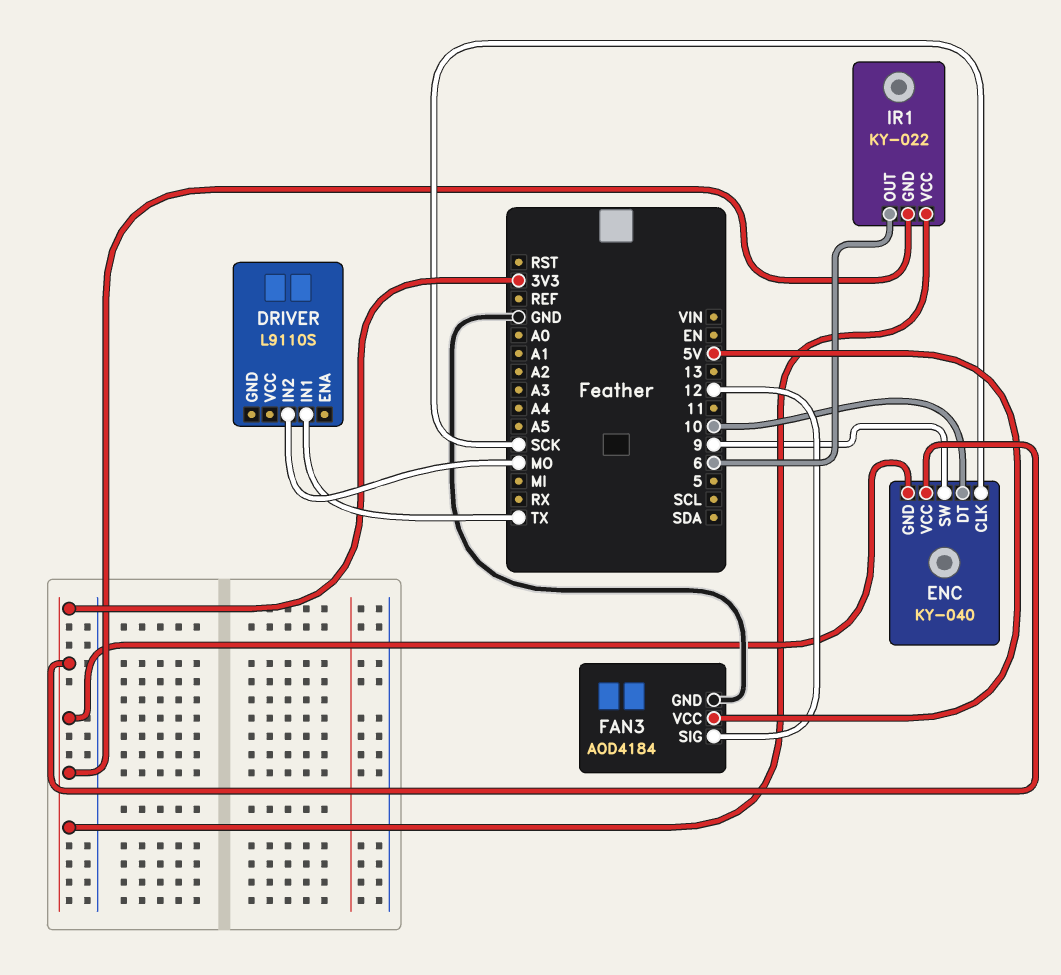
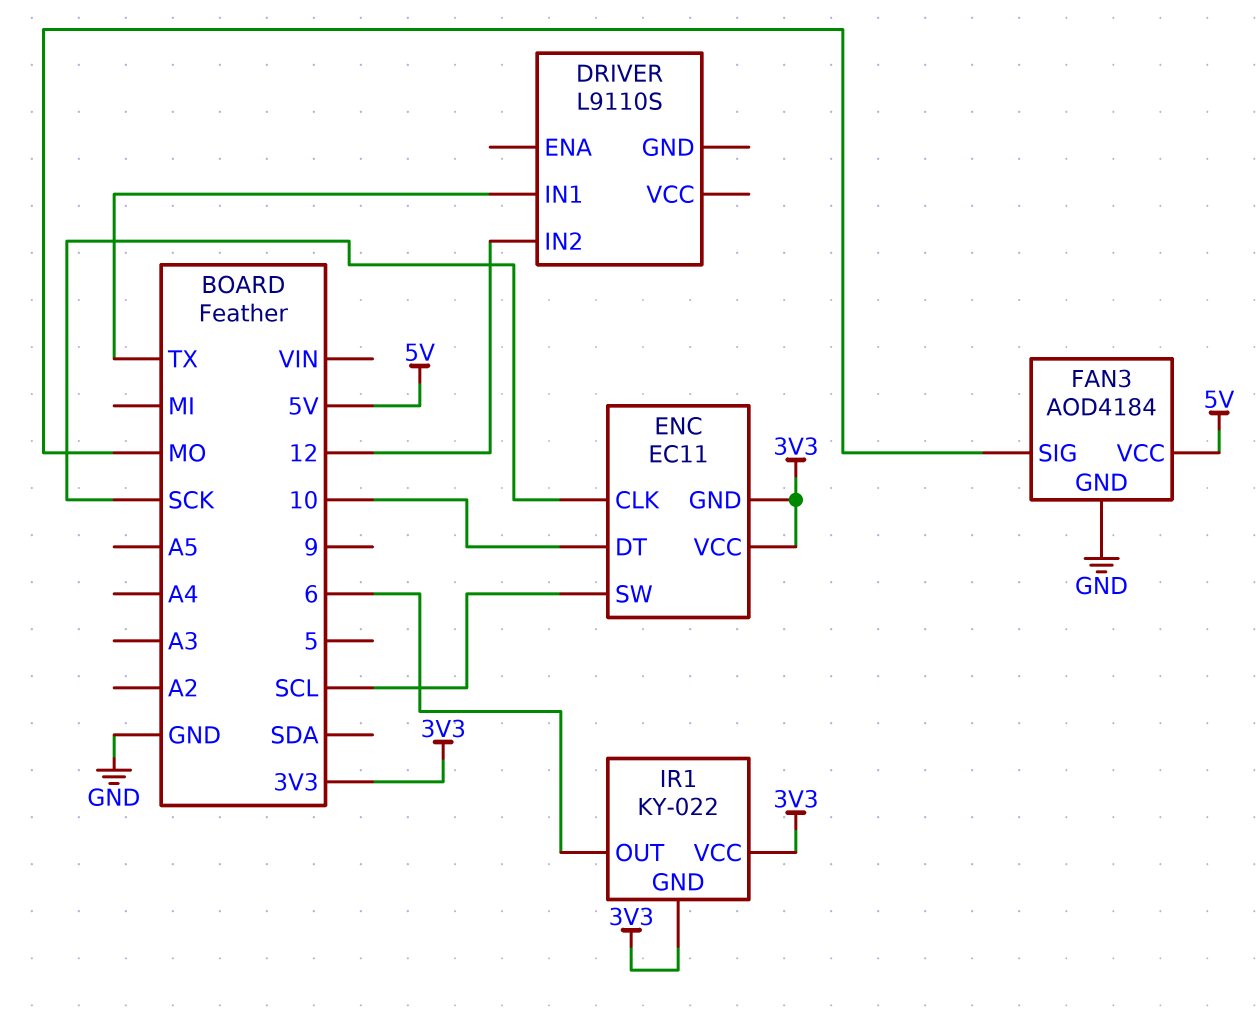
DRIVER pin IN2: MO -> 12
ENC: KY-040 -> EC11
ENC pin SW: 9 -> SCL
FAN3 pin SIG: 12 -> MO

